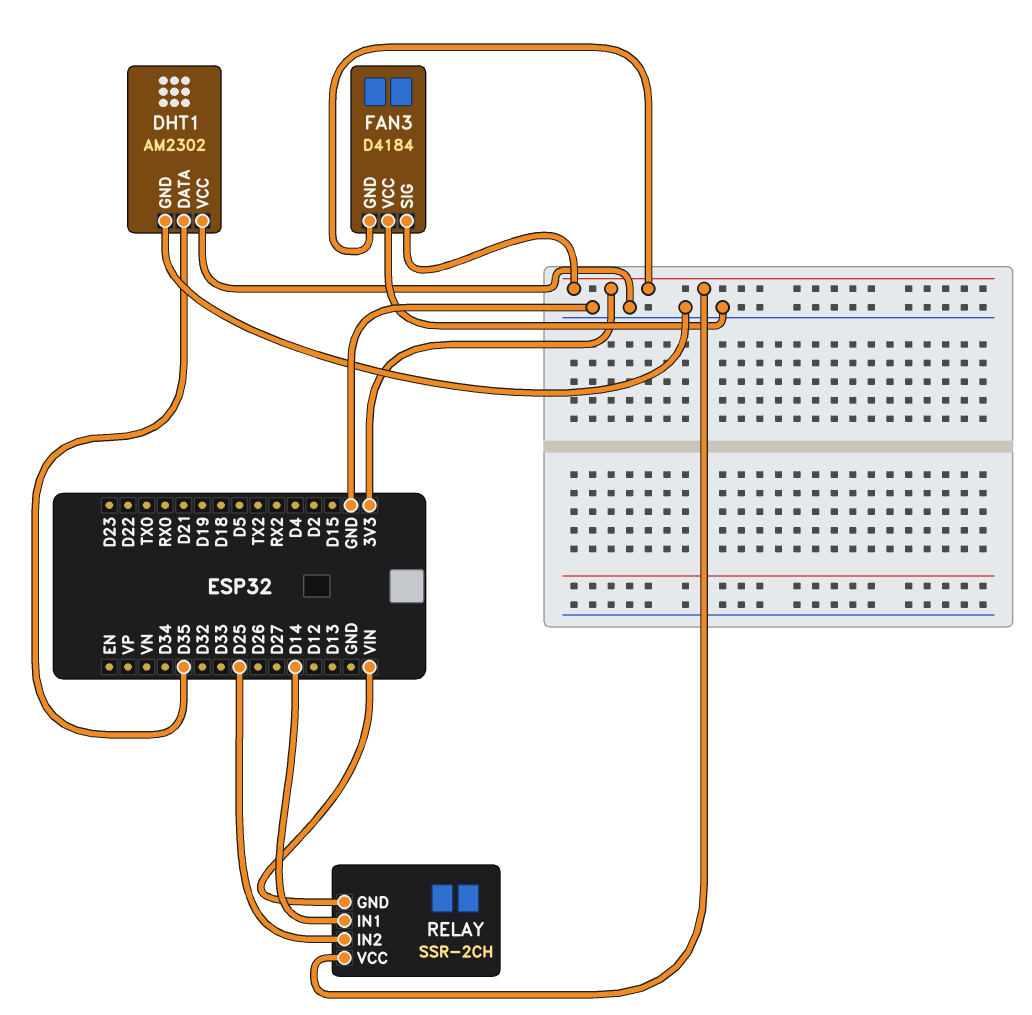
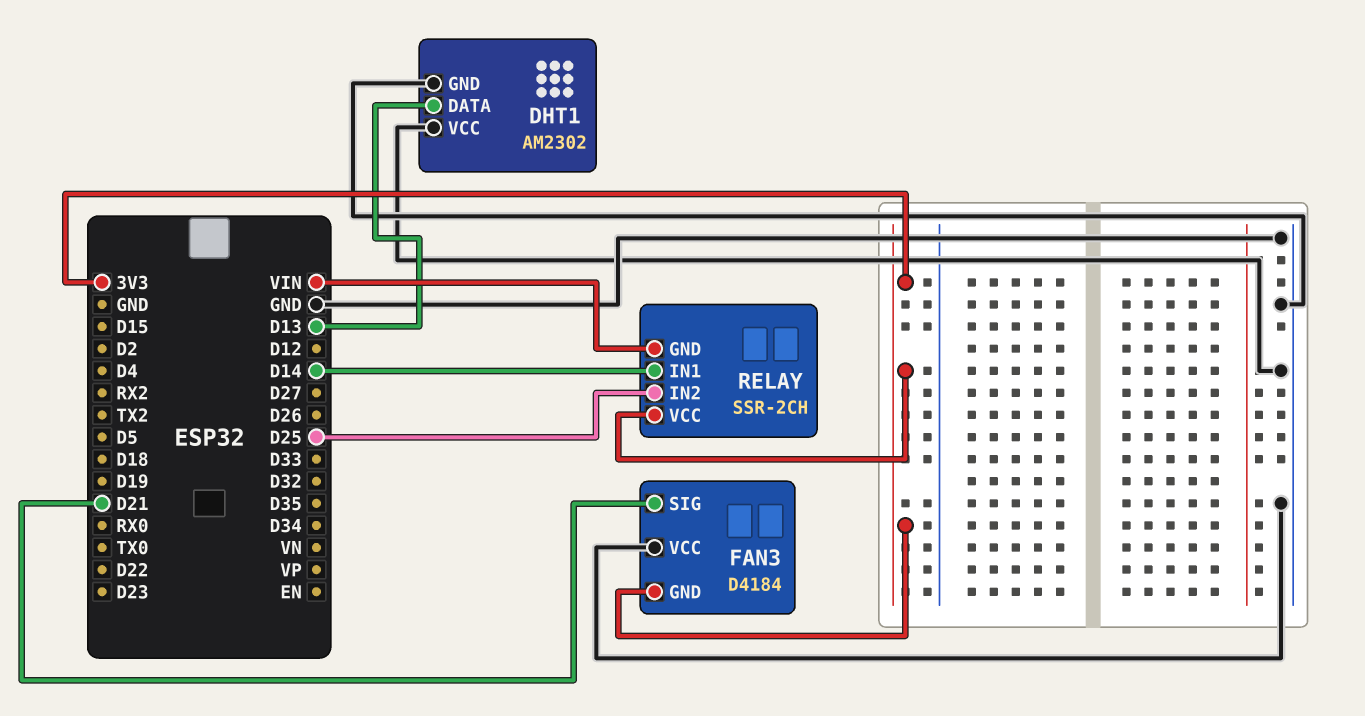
DHT1 pin DATA: D35 -> D13
FAN3 pin SIG: 3V3 -> D21

